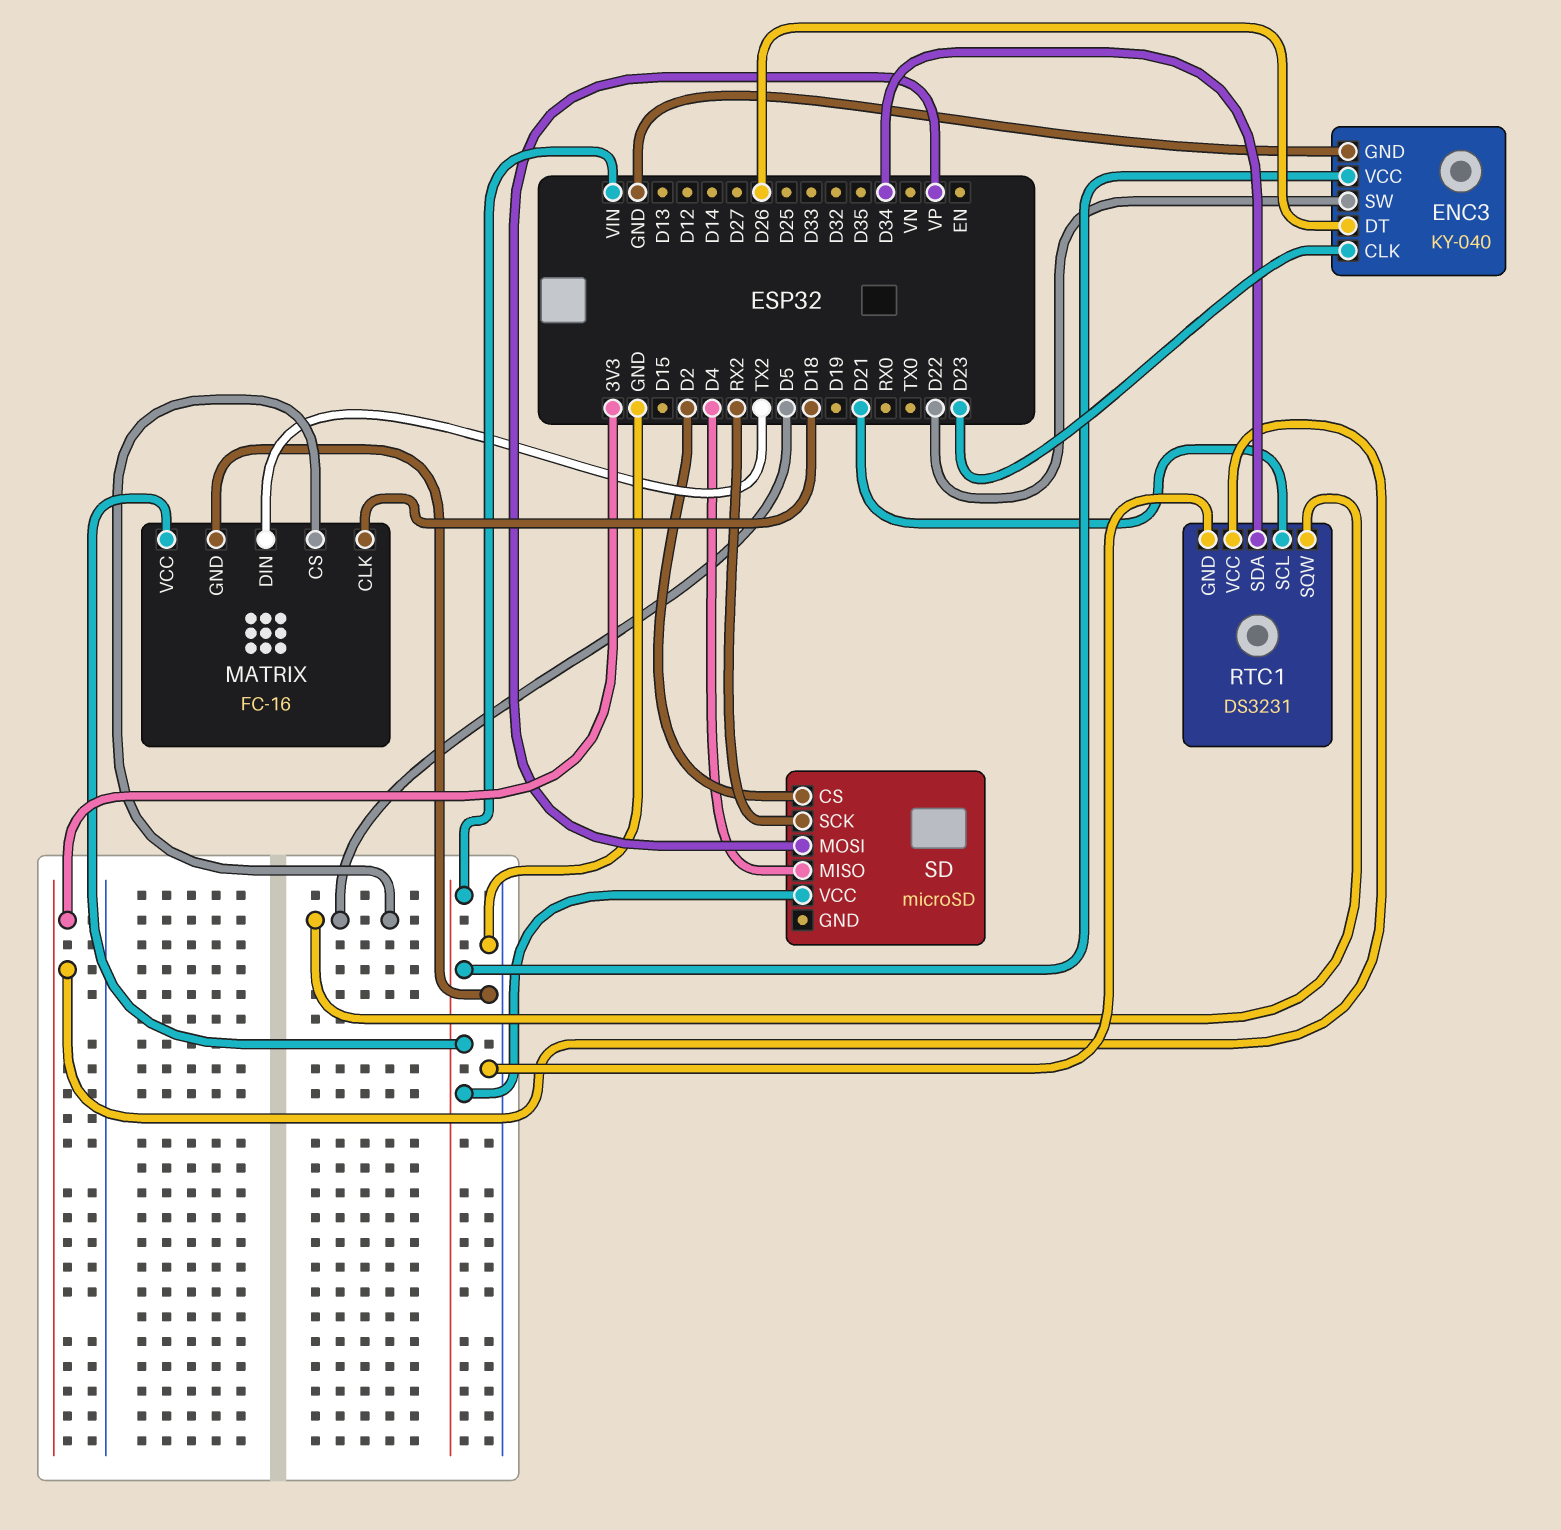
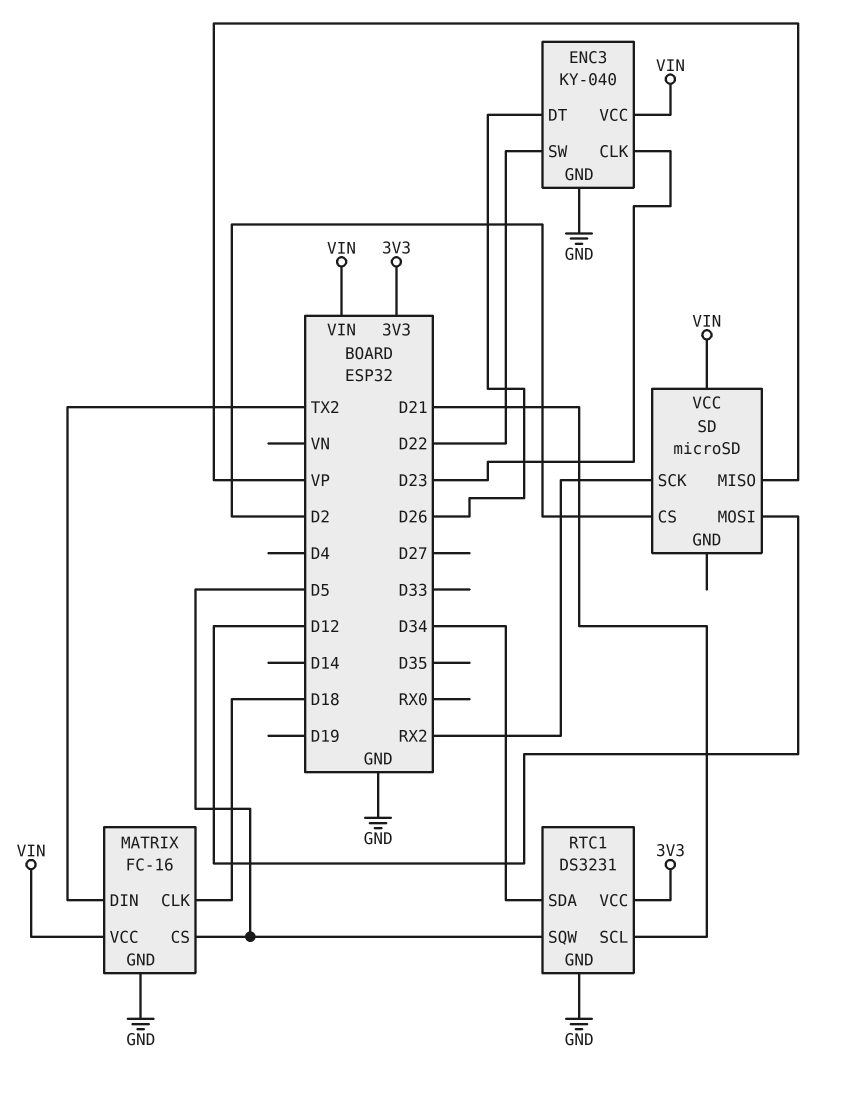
SD pin MISO: D4 -> VP
SD pin MOSI: VP -> D12

